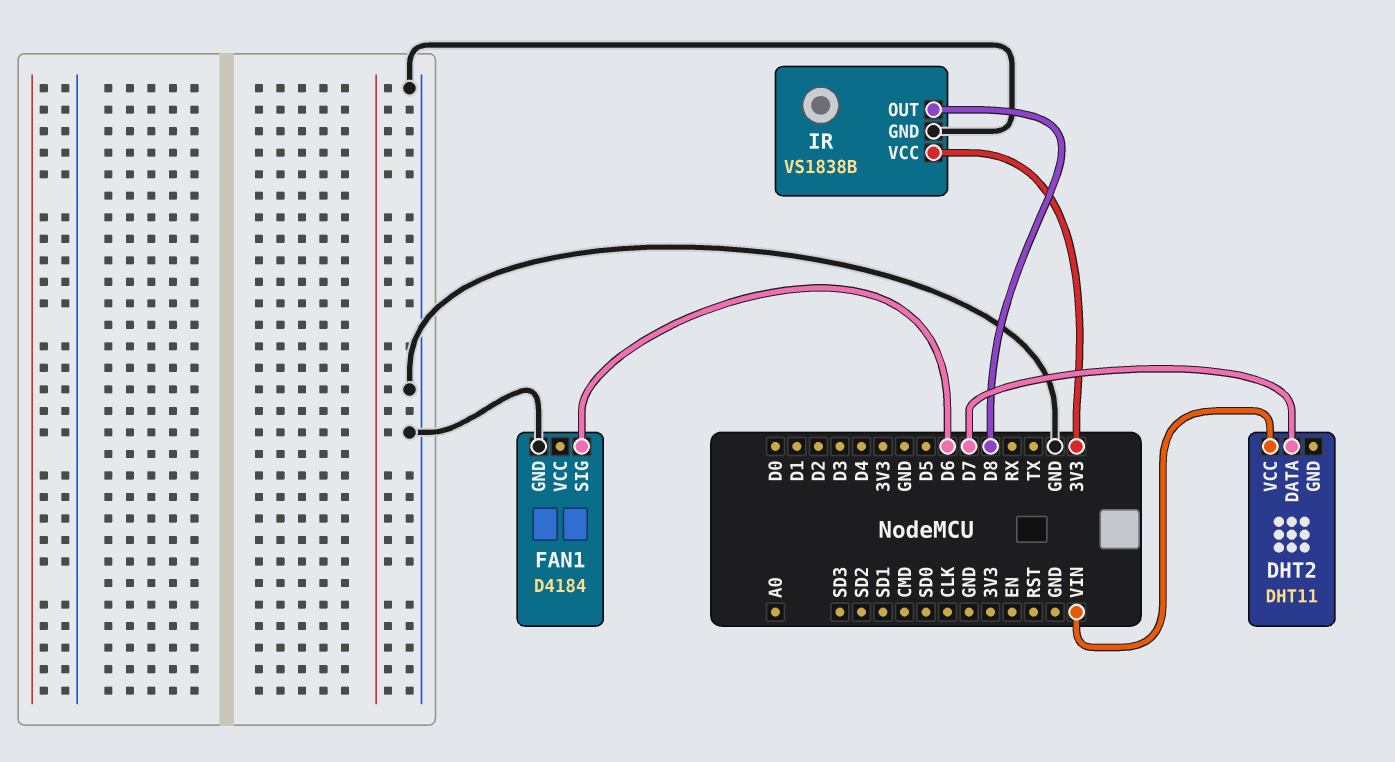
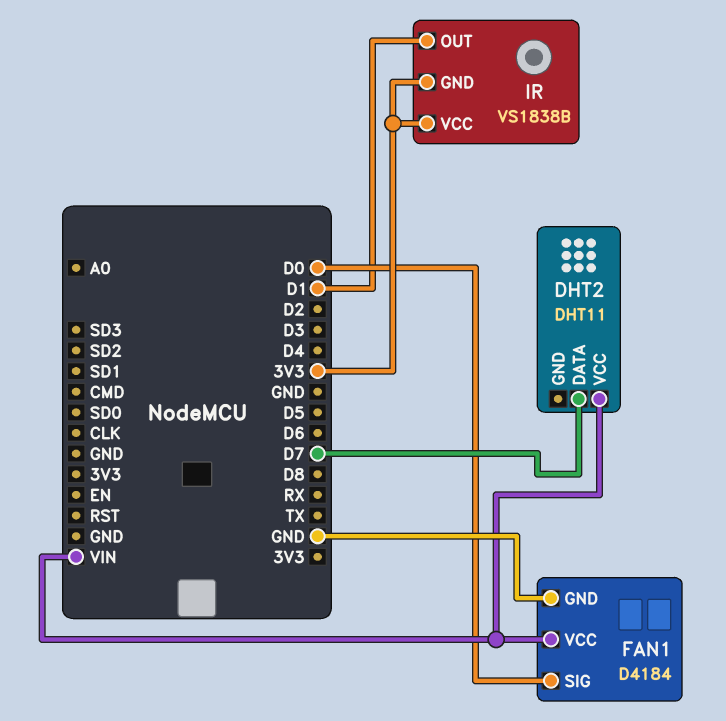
FAN1 pin SIG: D6 -> D0
FAN1 pin VCC: none -> VIN
IR pin GND: GND -> 3V3
IR pin OUT: D8 -> D1

